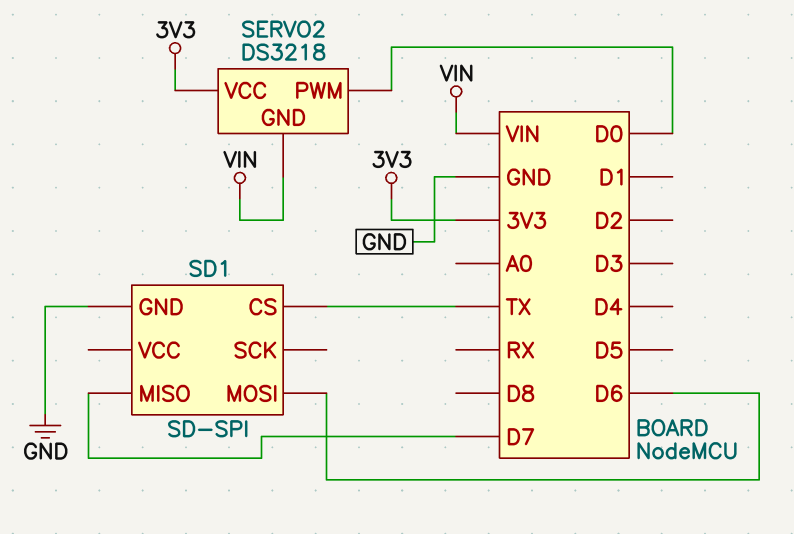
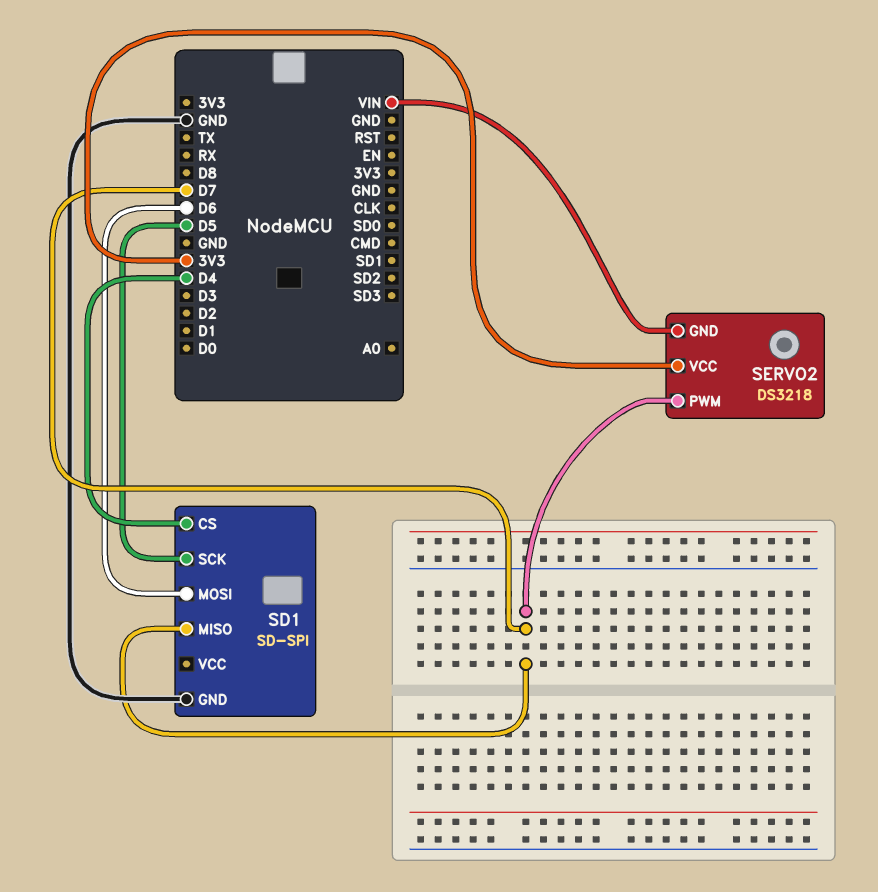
SD1 pin CS: TX -> D4
SD1 pin SCK: none -> D5
SERVO2 pin PWM: D0 -> D7

